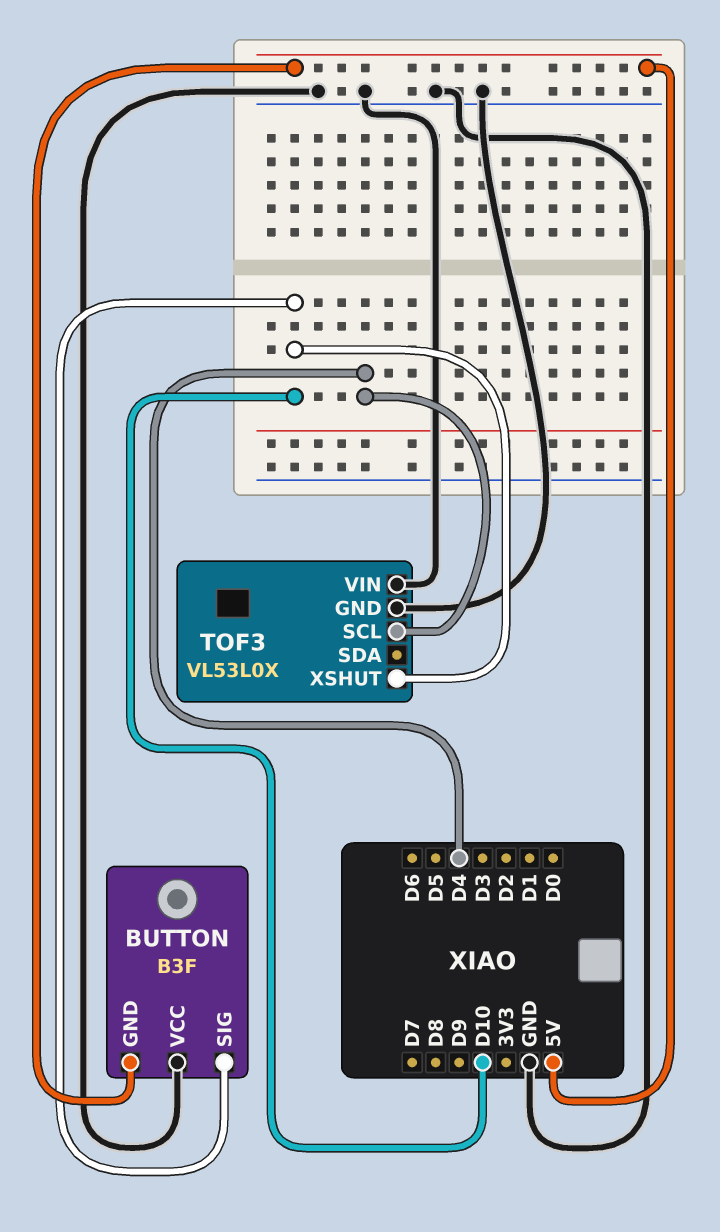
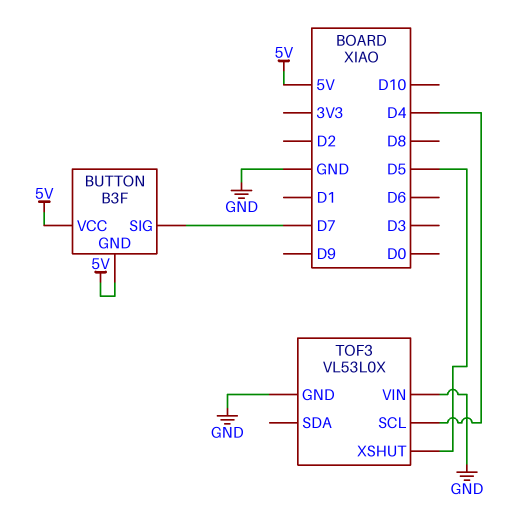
BUTTON pin SIG: D10 -> D7
BUTTON pin VCC: GND -> 5V
TOF3 pin XSHUT: D10 -> D5

